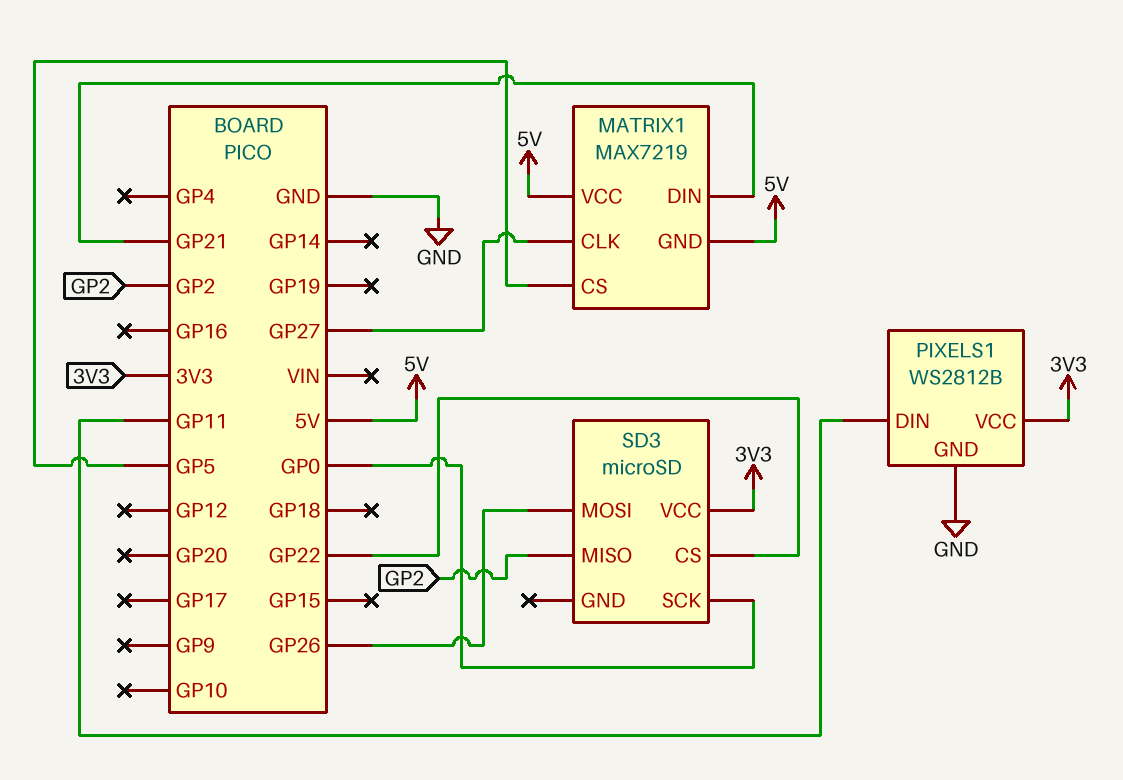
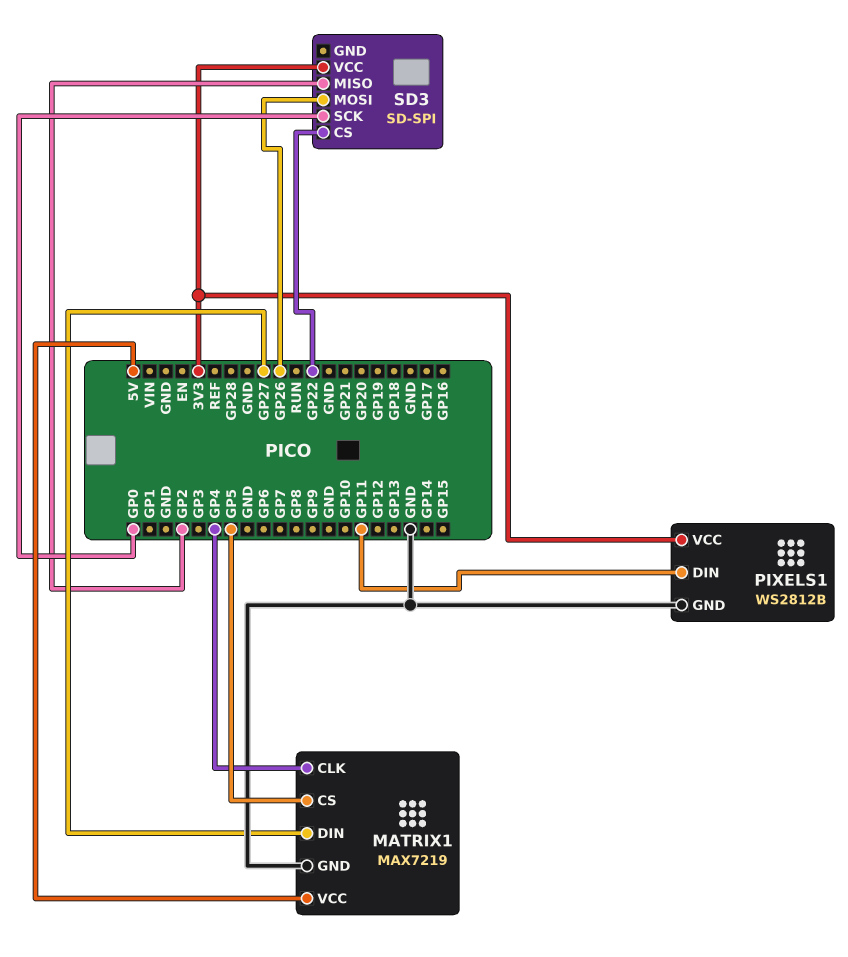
MATRIX1 pin CLK: GP27 -> GP4
MATRIX1 pin DIN: GP21 -> GP27
MATRIX1 pin GND: 5V -> GND
SD3: microSD -> SD-SPI

